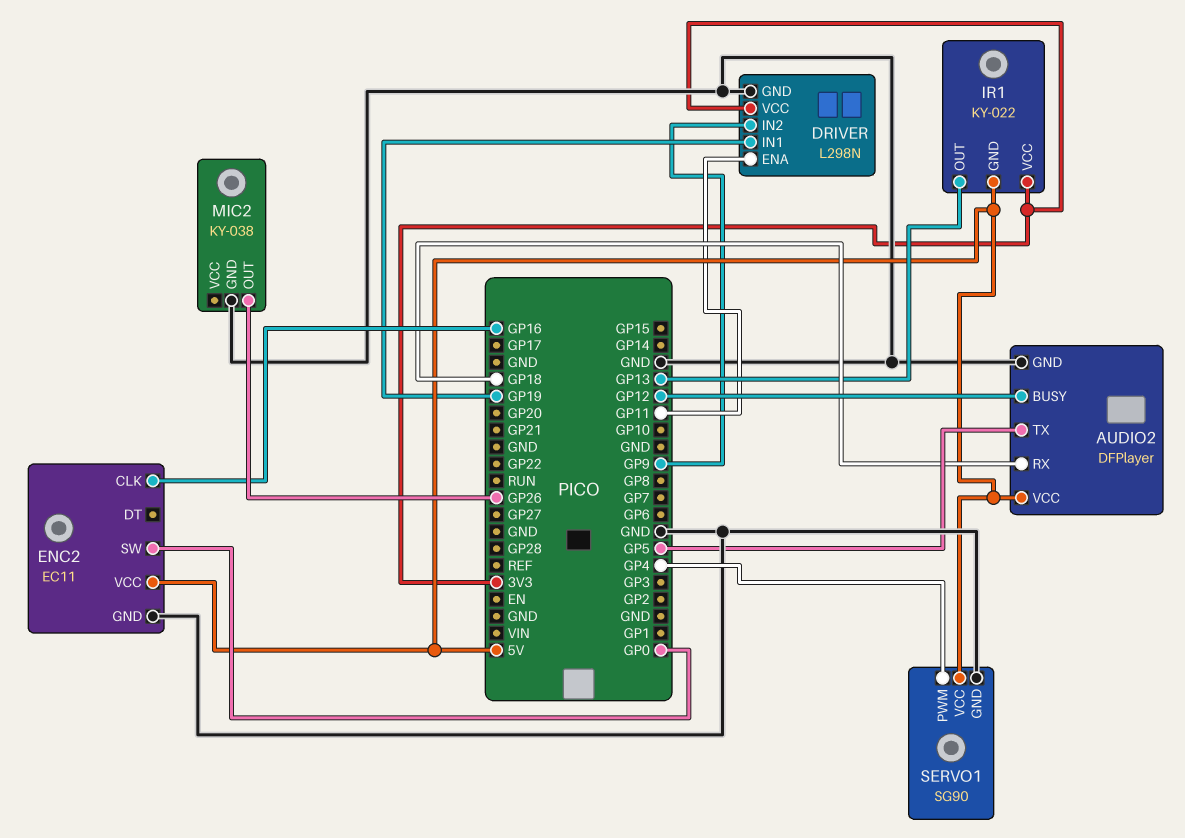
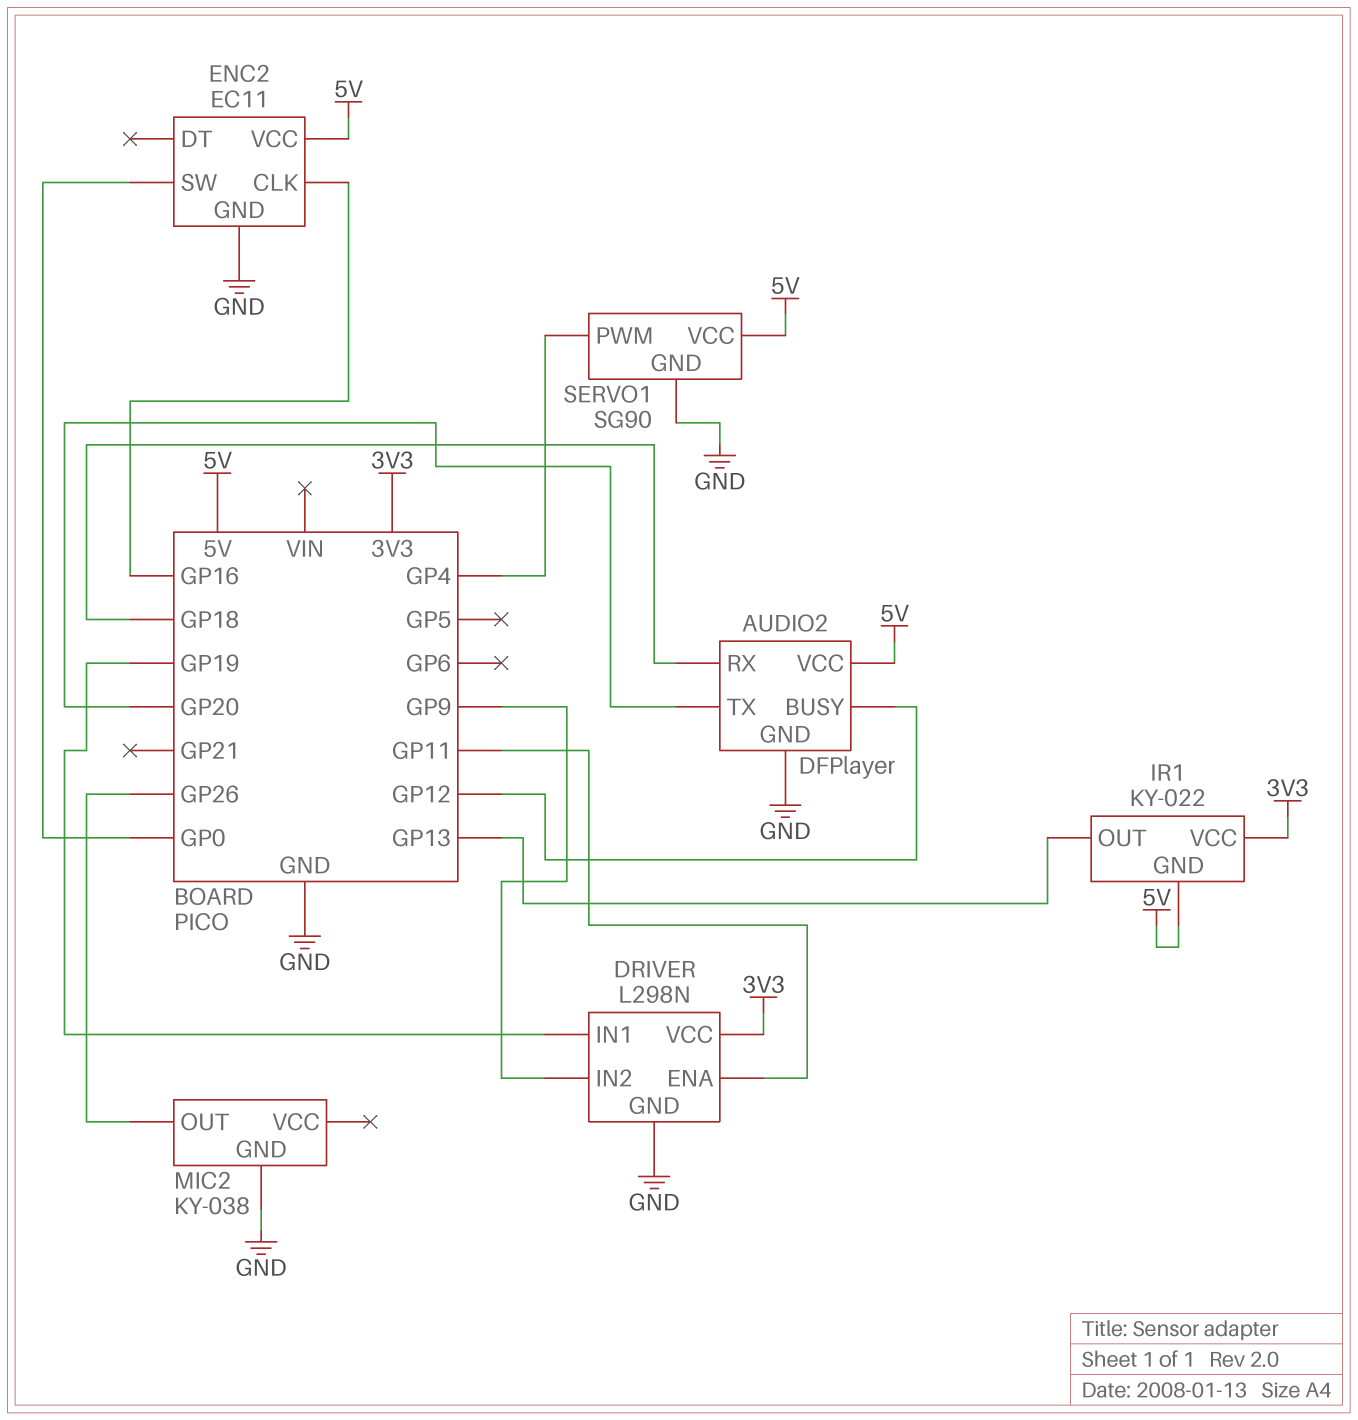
AUDIO2 pin TX: GP5 -> GP20

